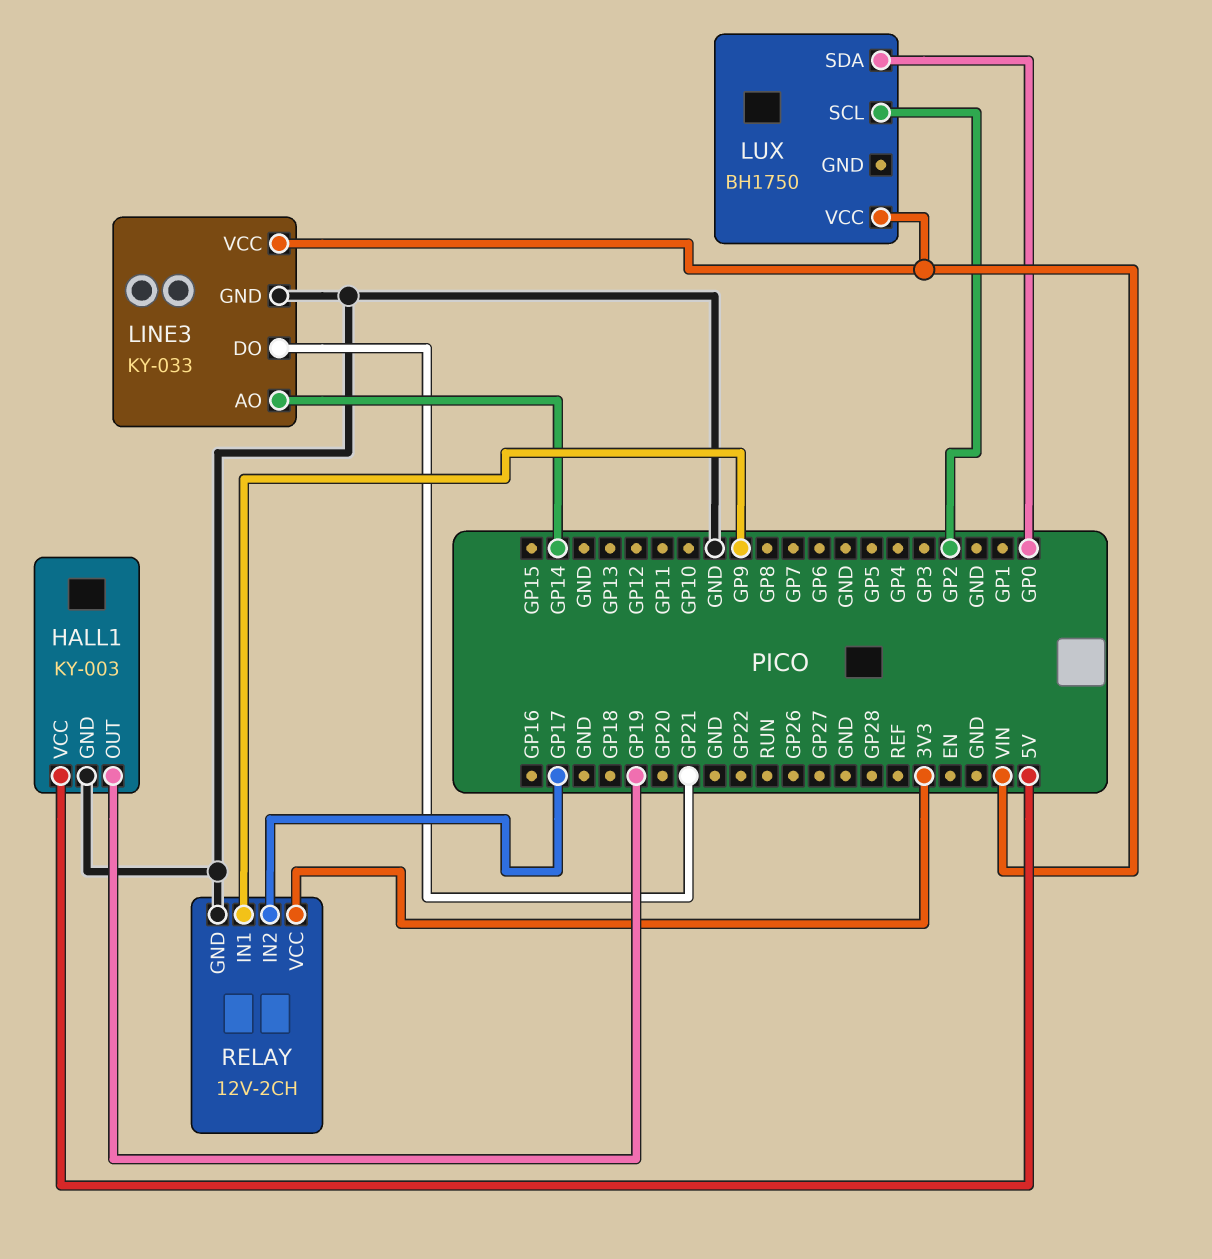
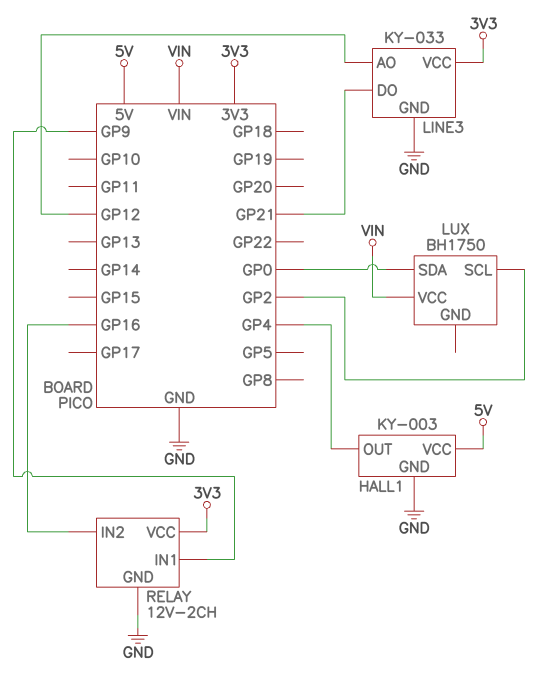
HALL1 pin OUT: GP19 -> GP4
LINE3 pin AO: GP14 -> GP12
LINE3 pin VCC: VIN -> 3V3
RELAY pin IN2: GP17 -> GP16

